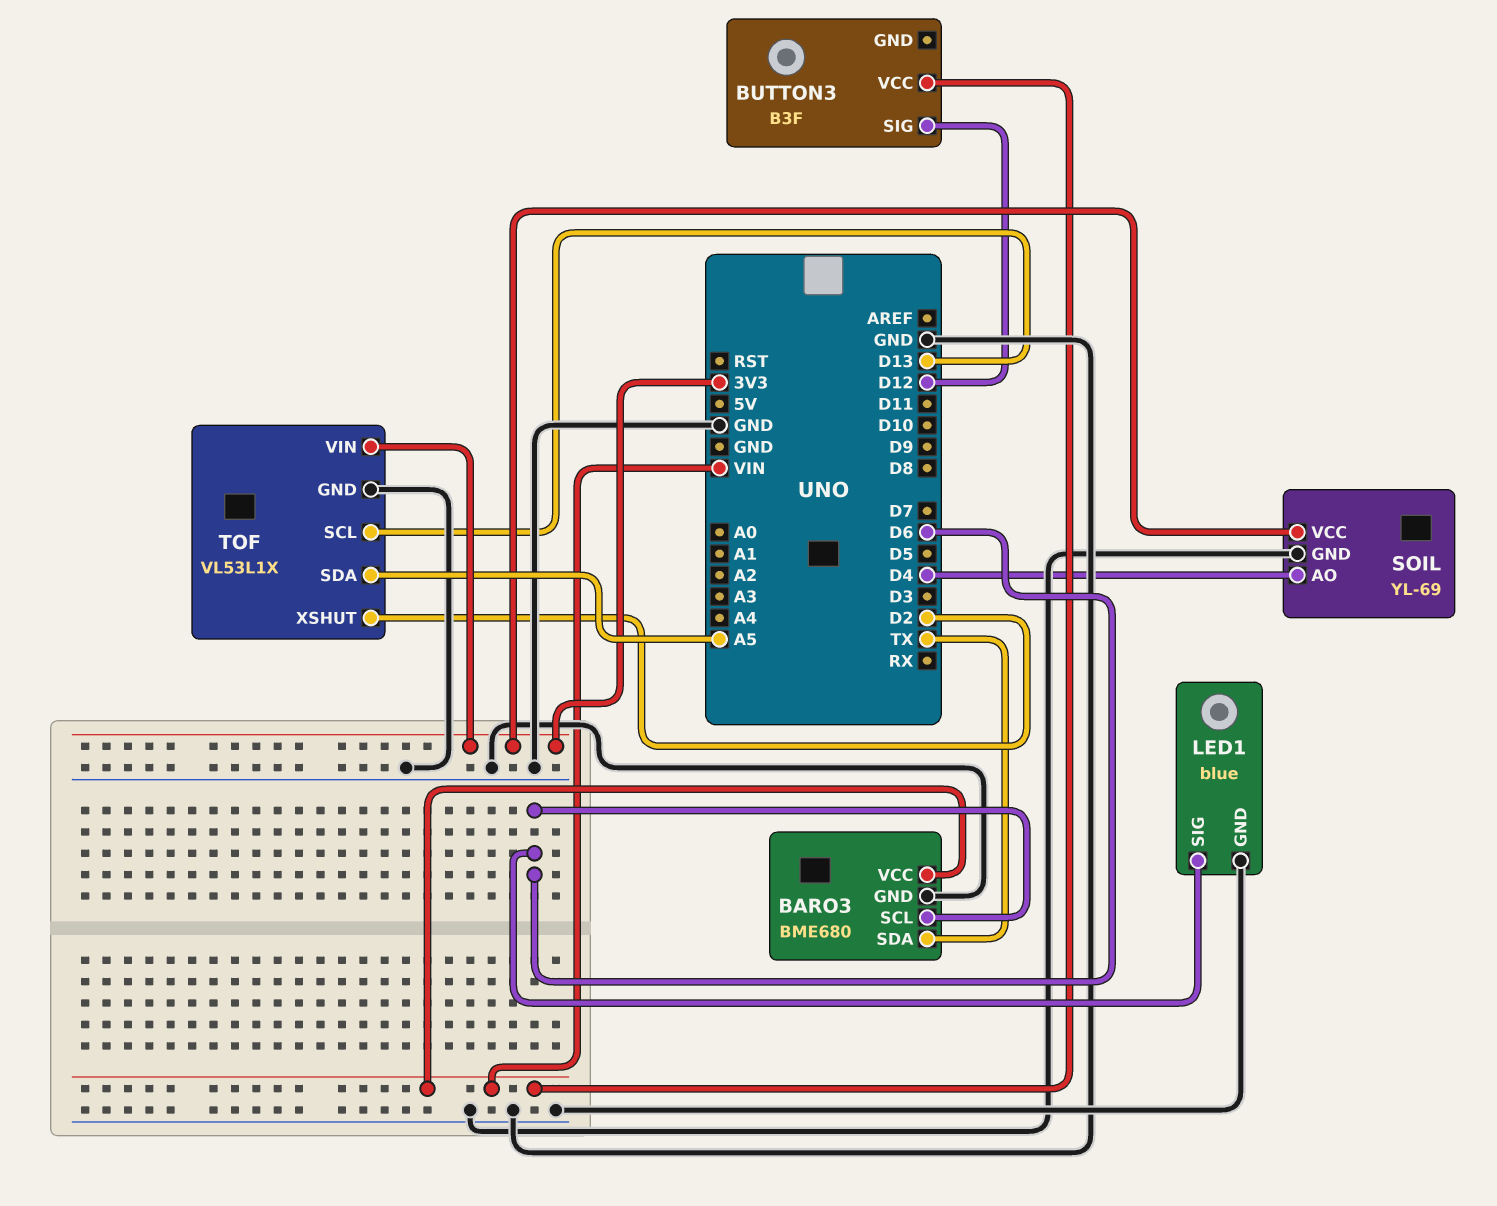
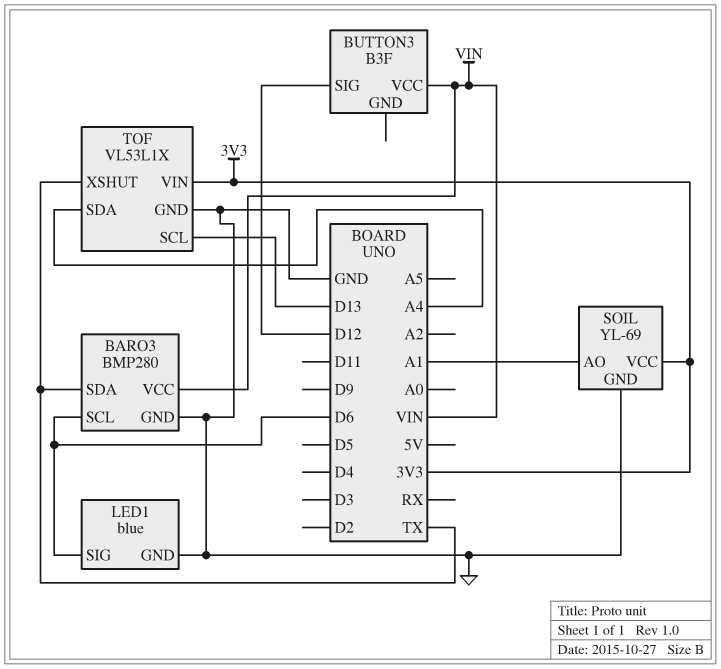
BARO3: BME680 -> BMP280
SOIL pin AO: D4 -> A1
TOF pin SDA: A5 -> A4
TOF pin XSHUT: D2 -> TX

